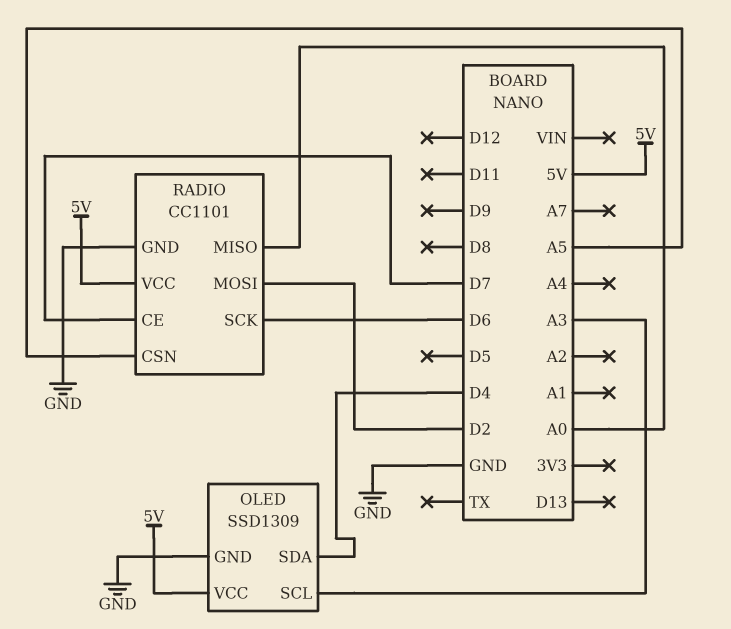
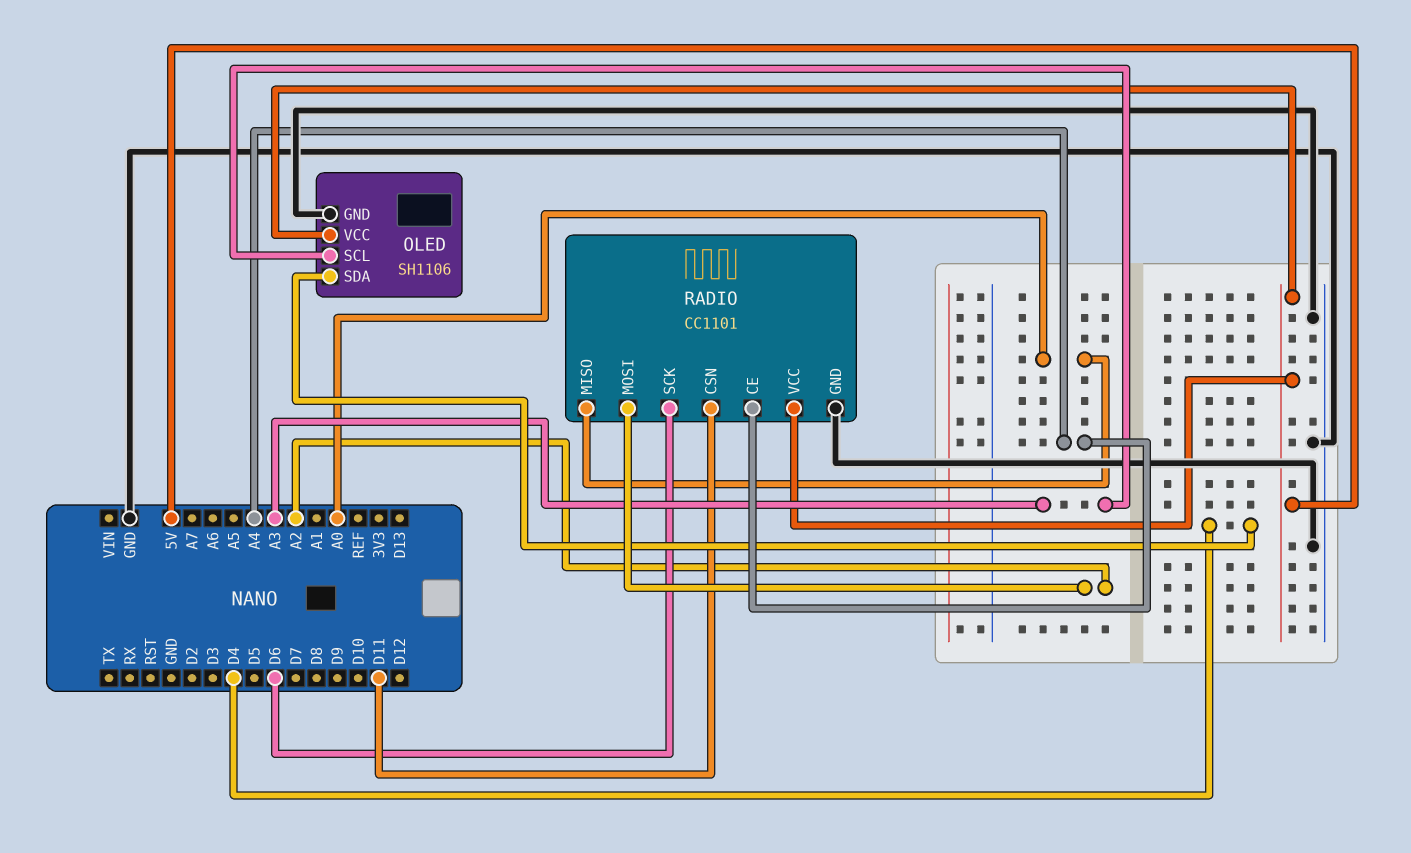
OLED: SSD1309 -> SH1106
RADIO pin CE: D7 -> A4
RADIO pin CSN: A5 -> D11
RADIO pin MOSI: D2 -> A2

